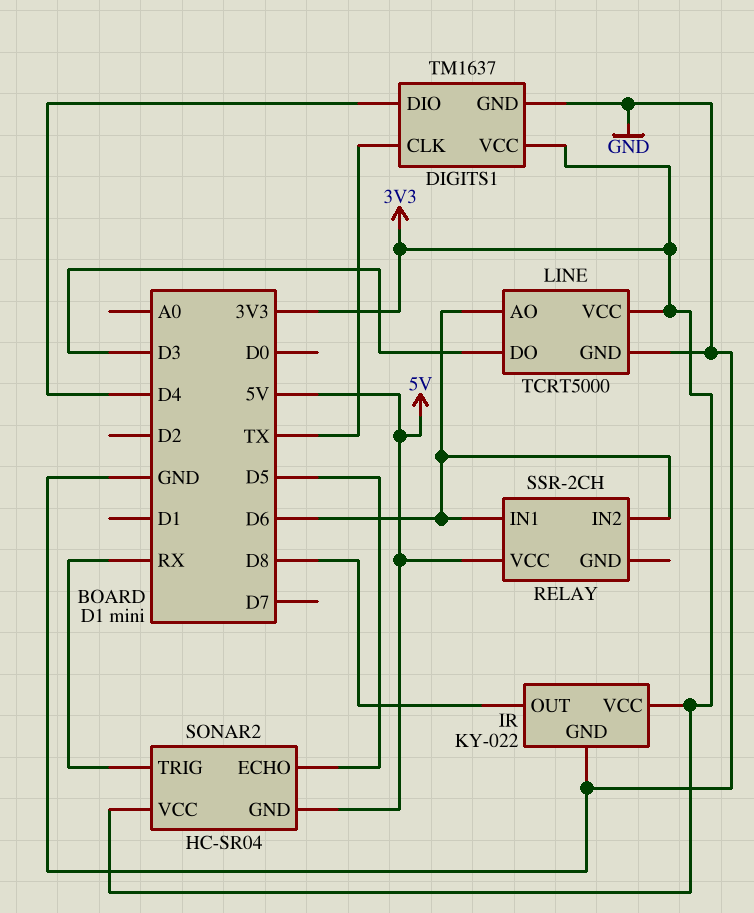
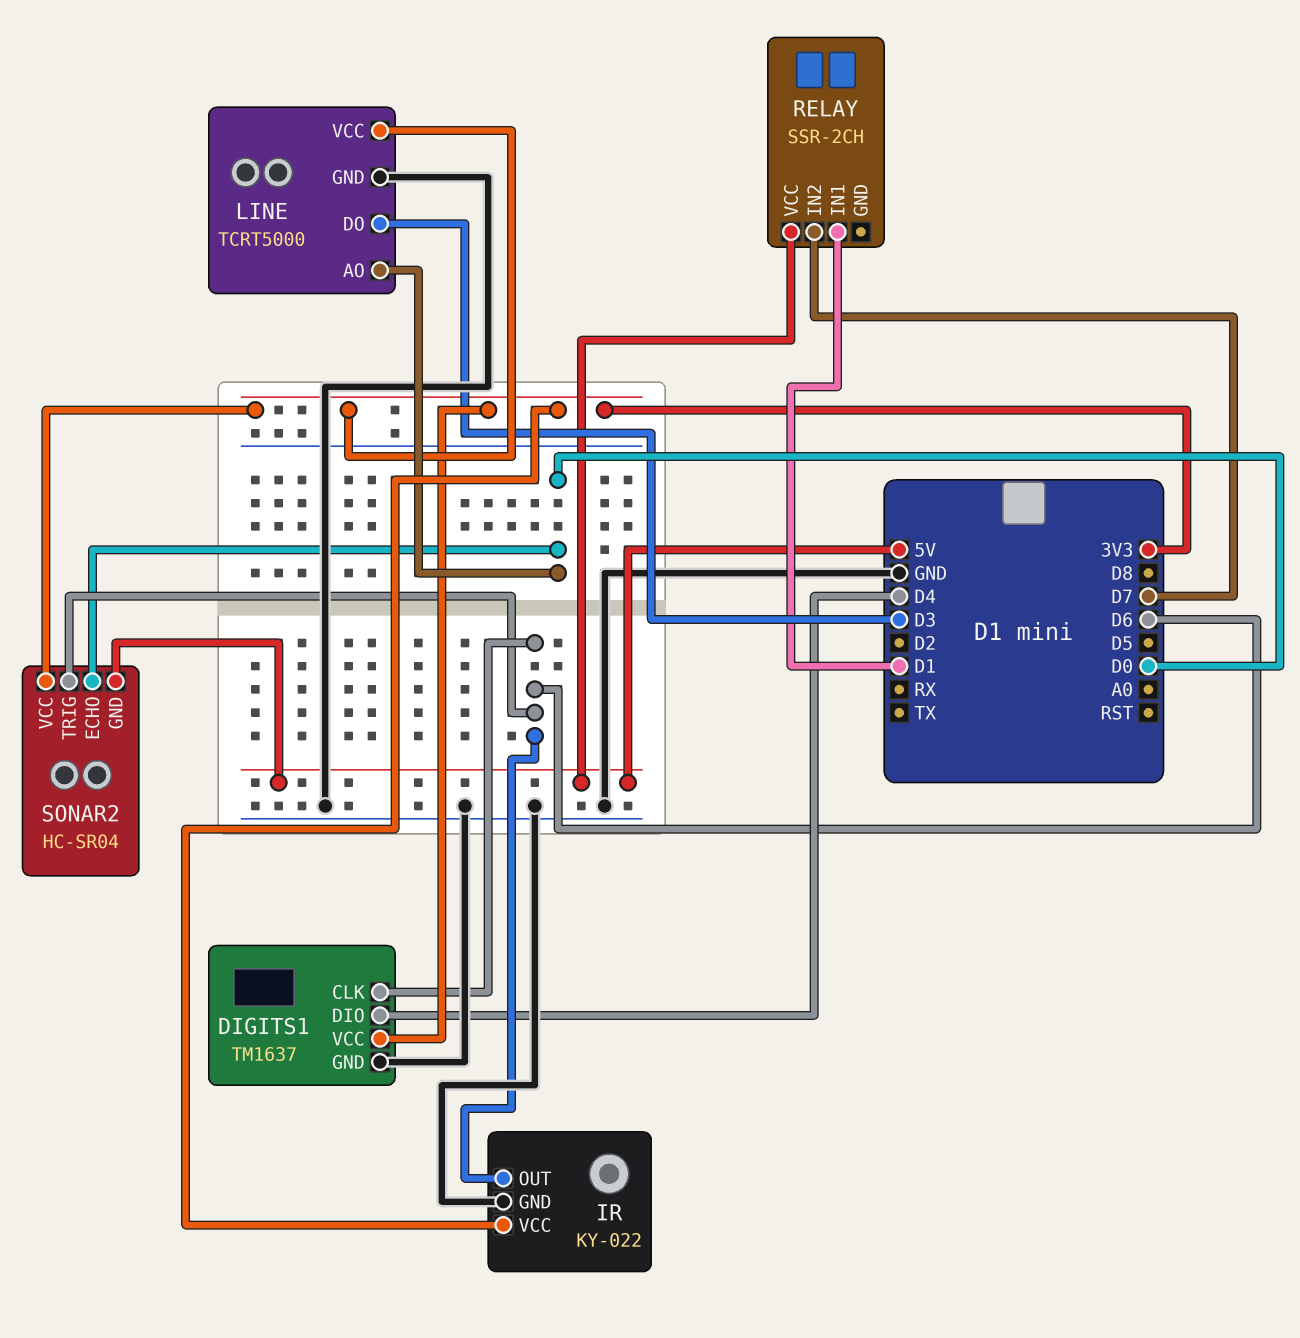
DIGITS1 pin CLK: TX -> D6
IR pin OUT: D8 -> D6
LINE pin AO: D6 -> D0
RELAY pin IN1: D6 -> D1
RELAY pin IN2: D6 -> D7
SONAR2 pin ECHO: D5 -> D0
SONAR2 pin TRIG: RX -> D6

